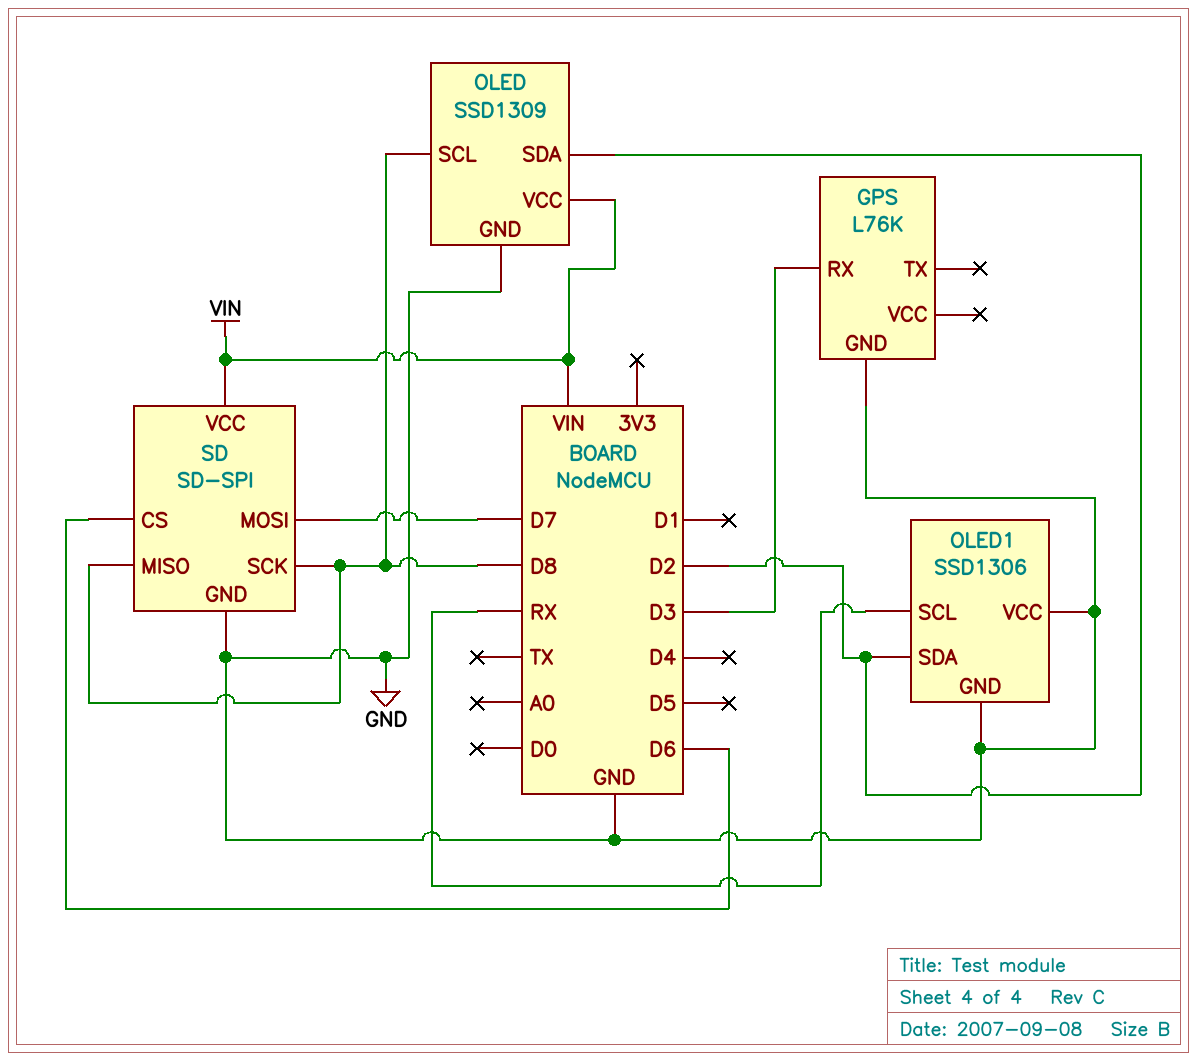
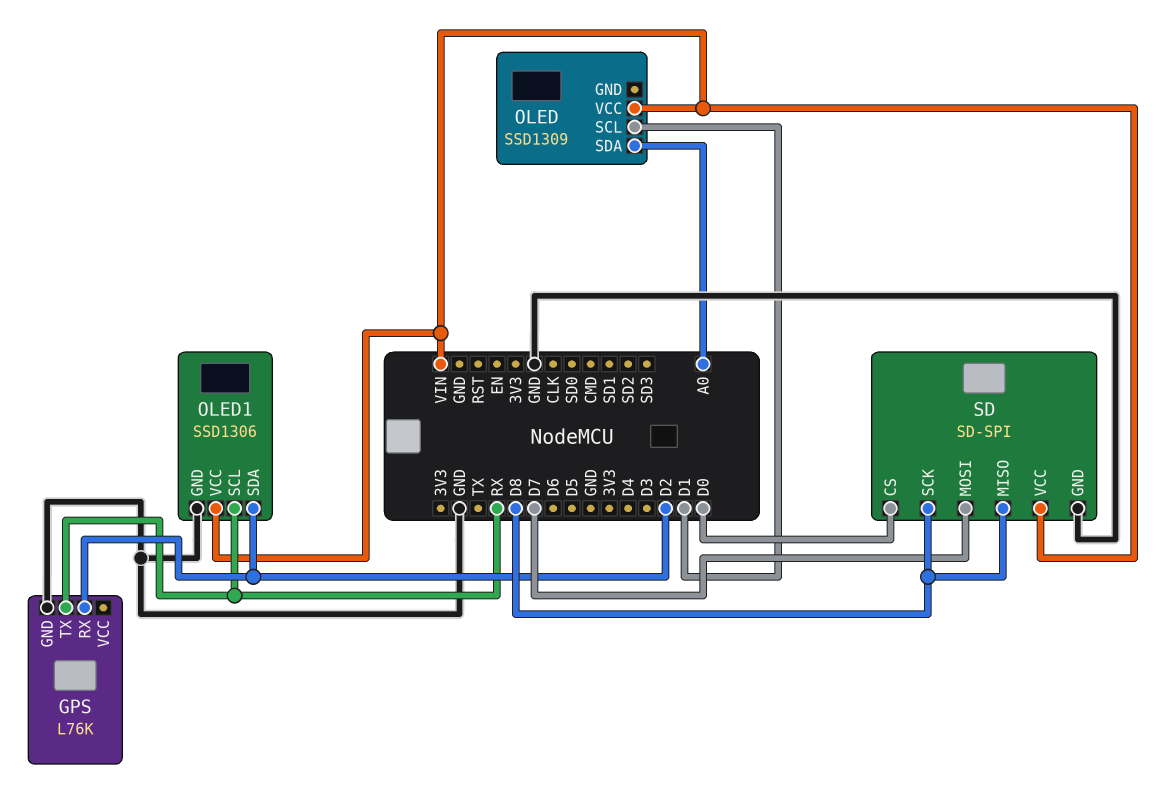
GPS pin RX: D3 -> D2
GPS pin TX: none -> RX
OLED pin GND: GND -> none
OLED pin SCL: D8 -> D1
OLED pin SDA: D2 -> A0
OLED1 pin VCC: GND -> VIN
SD pin CS: D6 -> D0

